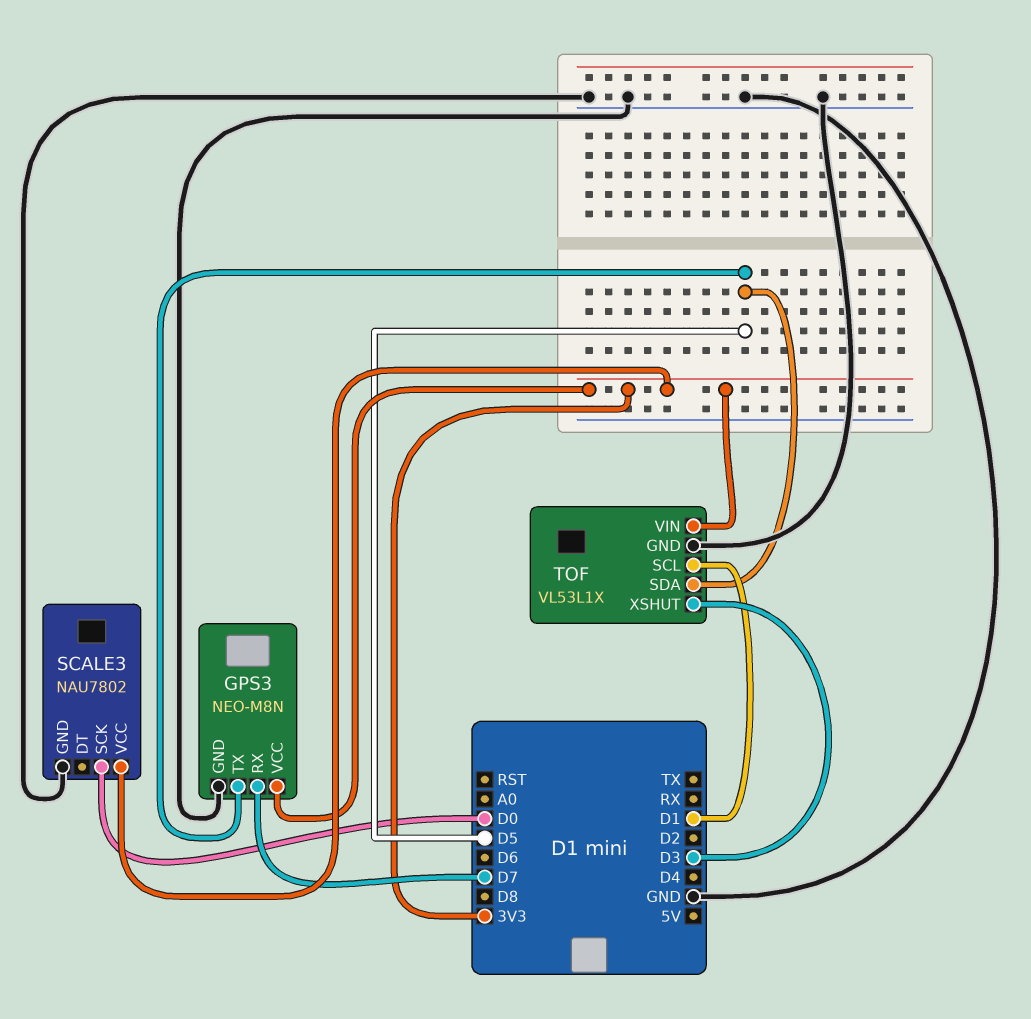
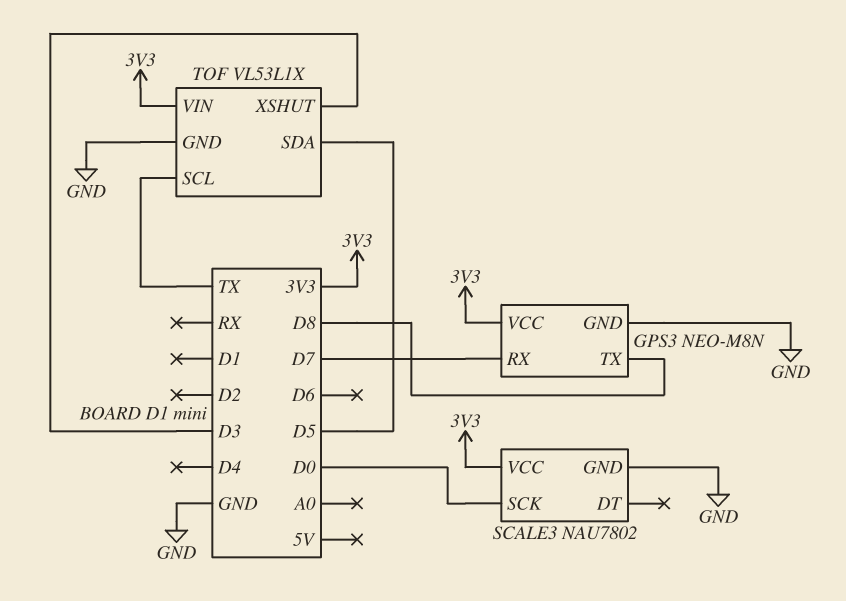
GPS3 pin TX: D5 -> D8
TOF pin SCL: D1 -> TX

